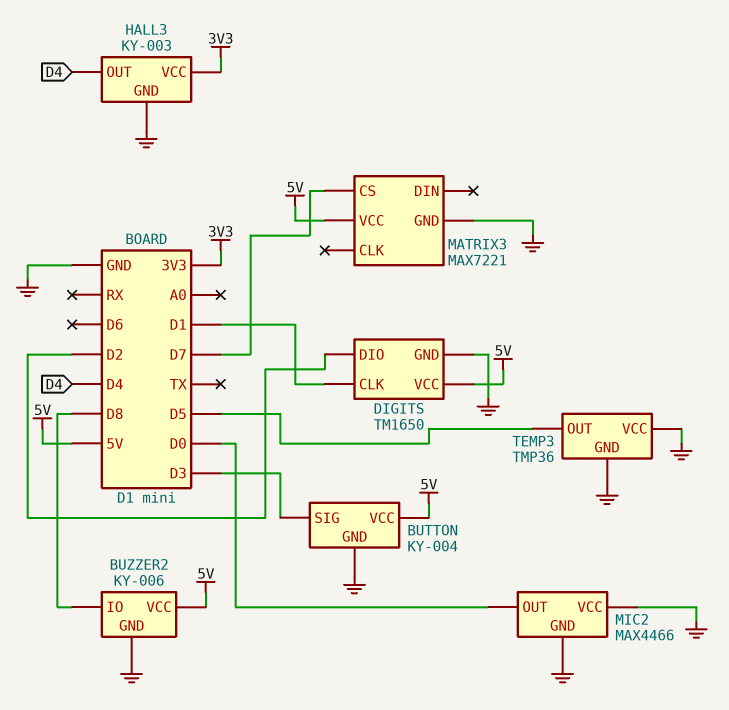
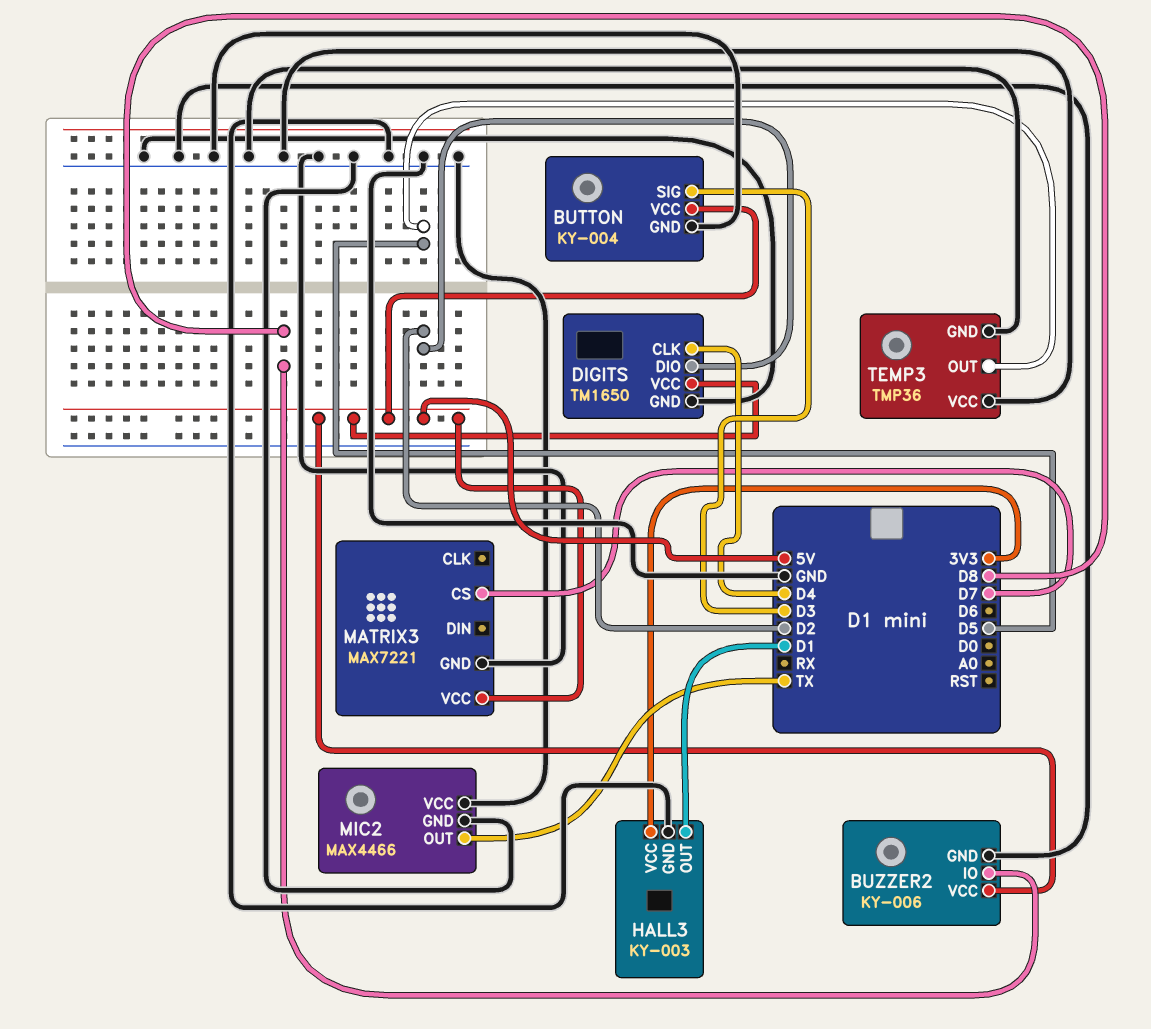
DIGITS pin CLK: D1 -> D4
HALL3 pin OUT: D4 -> D1
MIC2 pin OUT: D0 -> TX

